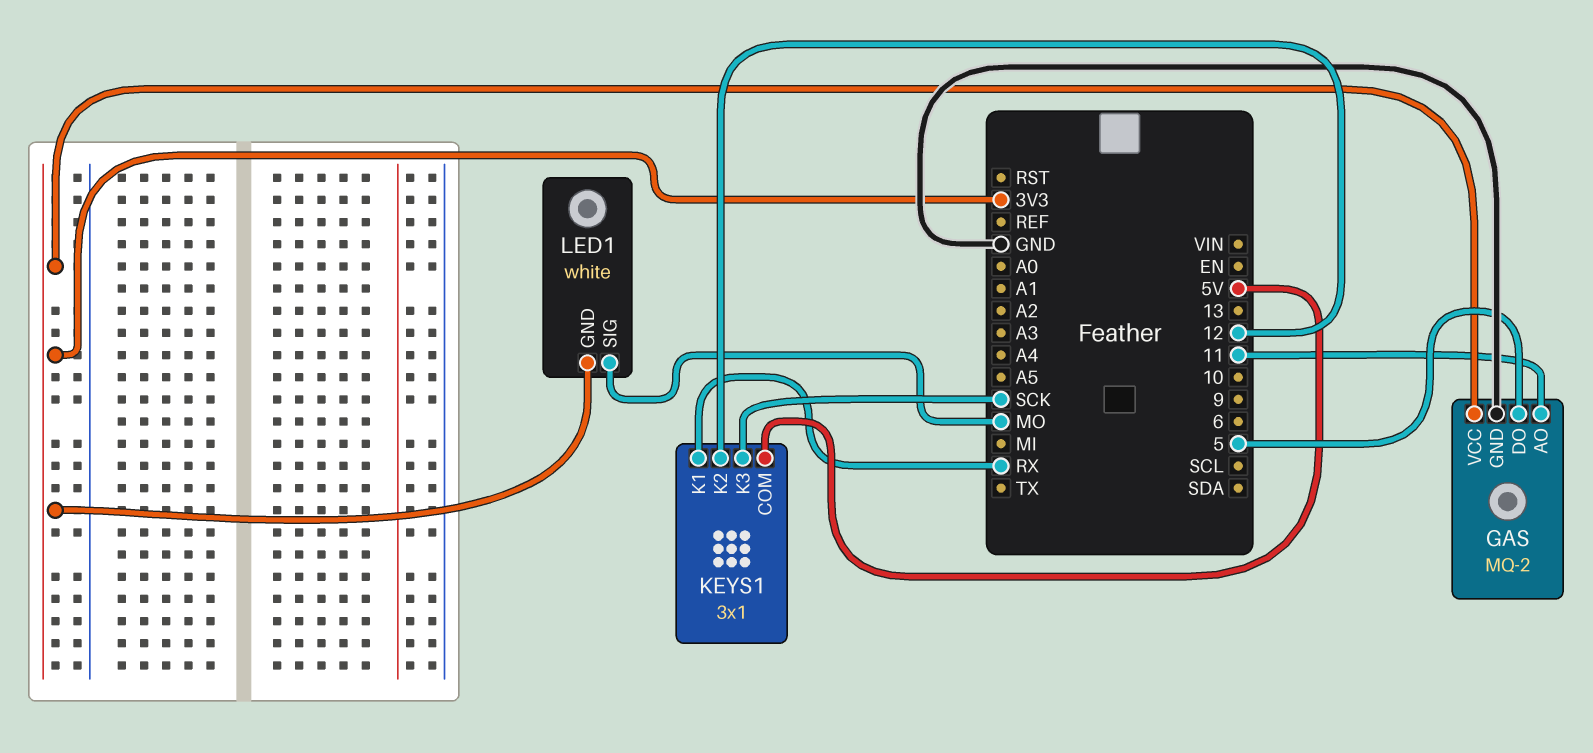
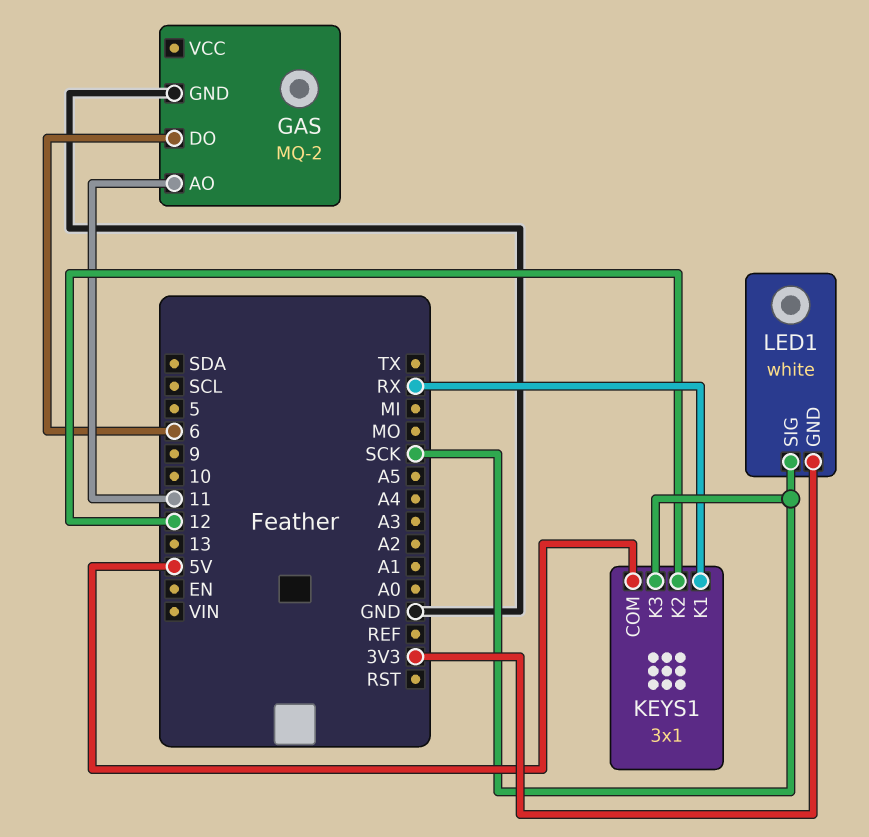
GAS pin DO: 5 -> 6
GAS pin VCC: 3V3 -> none
LED1 pin SIG: MO -> SCK

